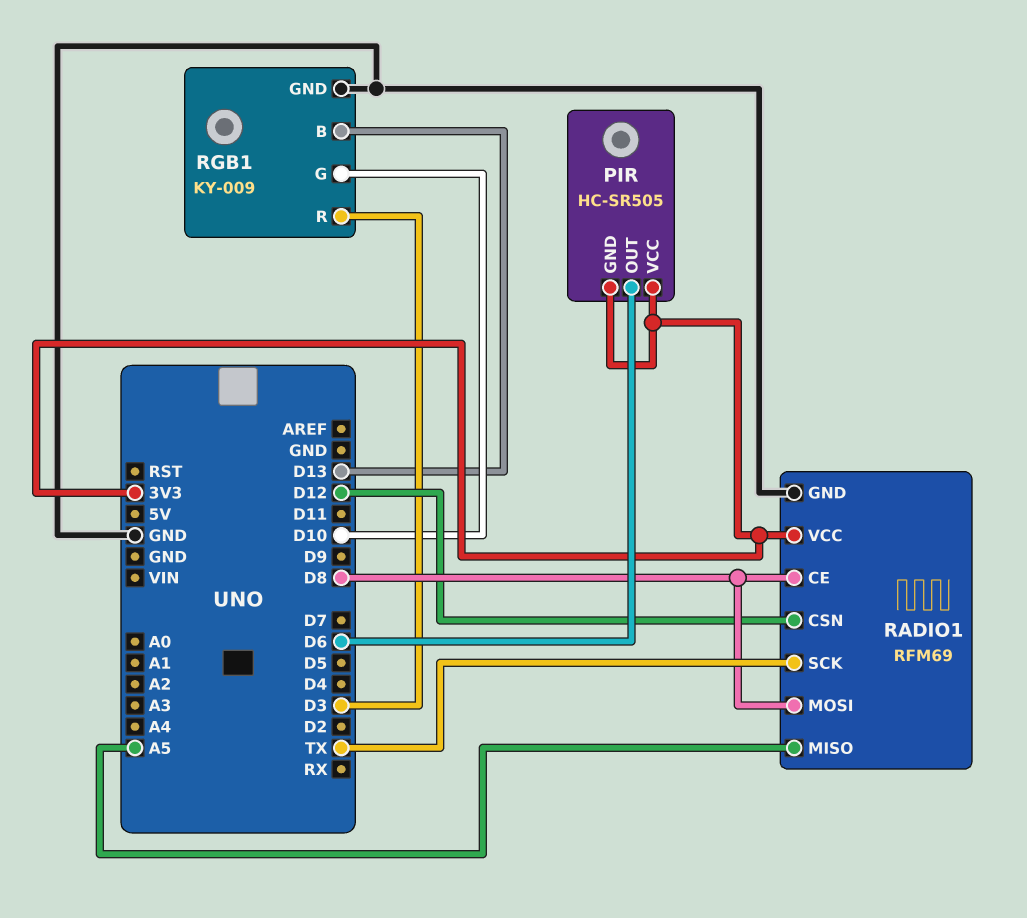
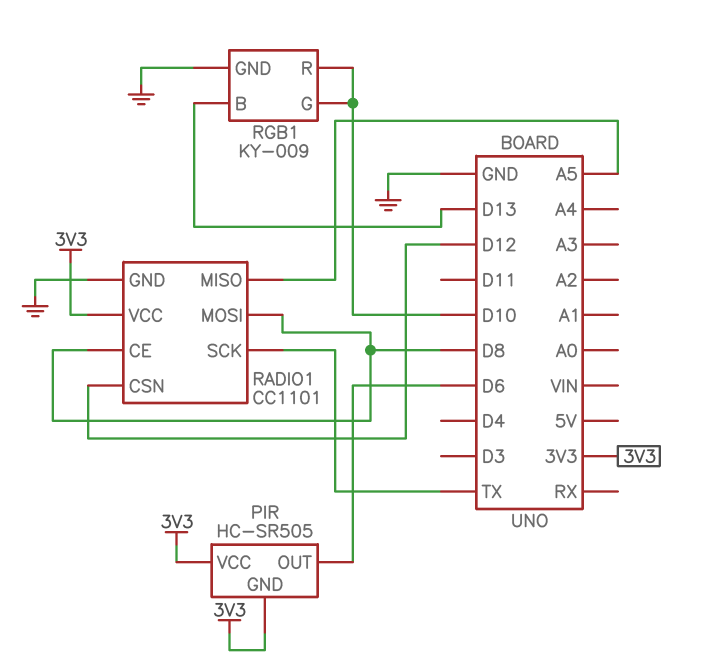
RADIO1: RFM69 -> CC1101
RGB1 pin R: D3 -> D10

